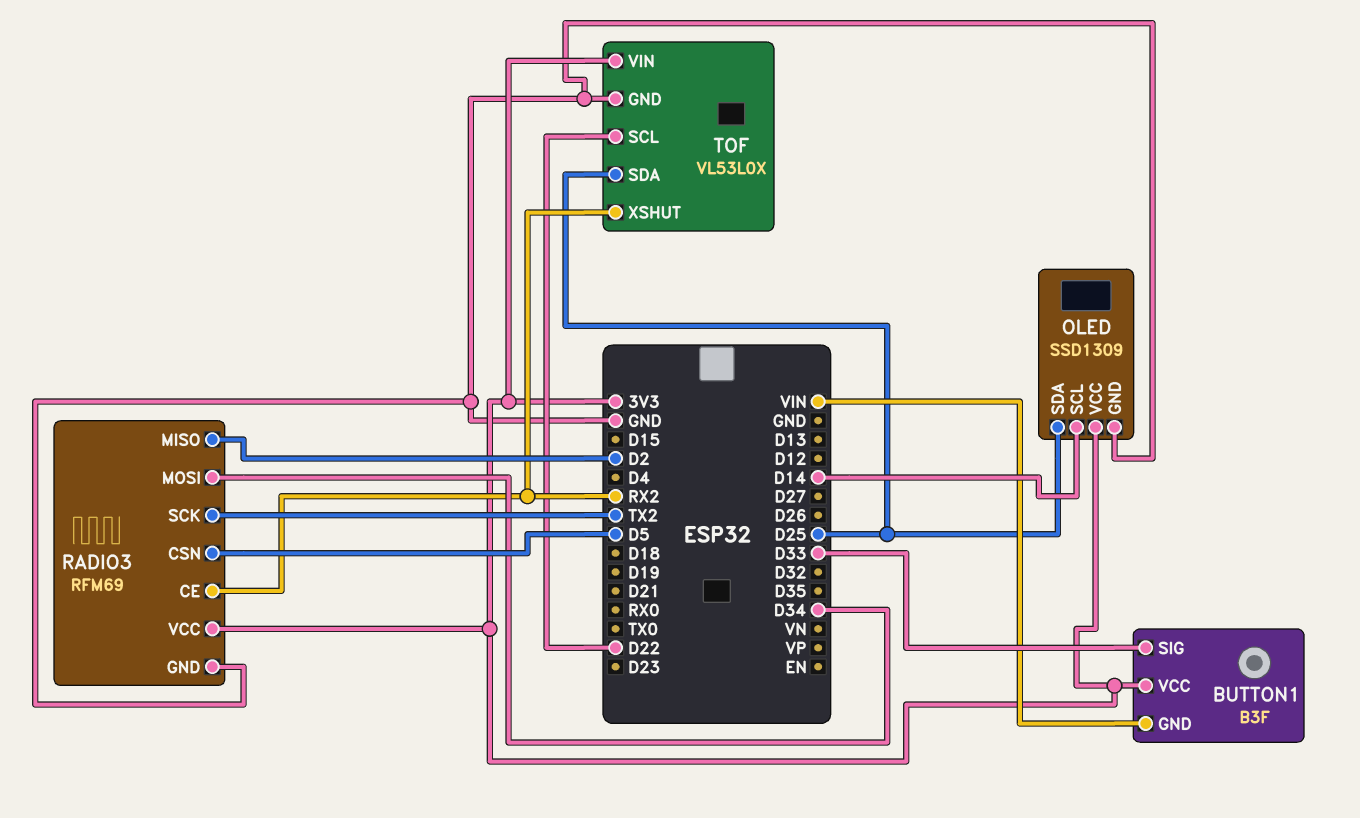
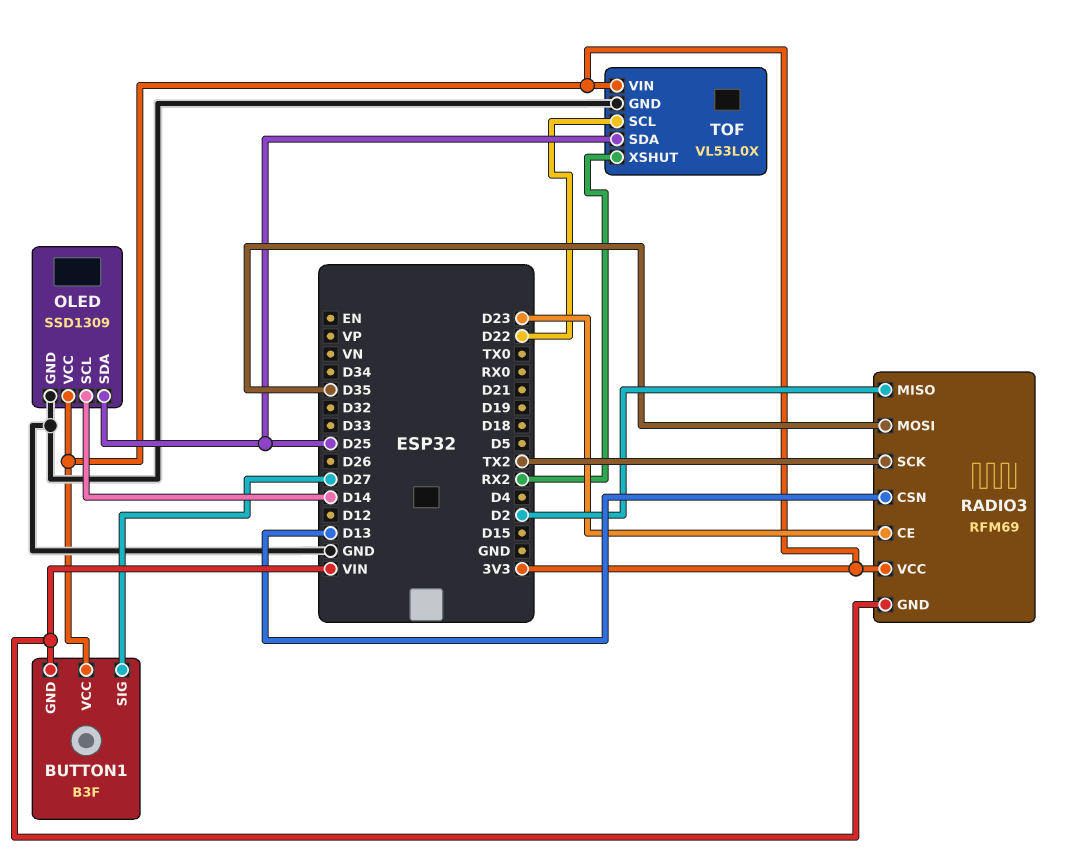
BUTTON1 pin SIG: D33 -> D27
RADIO3 pin CE: RX2 -> D23
RADIO3 pin CSN: D5 -> D13
RADIO3 pin GND: GND -> VIN
RADIO3 pin MOSI: D34 -> D35

